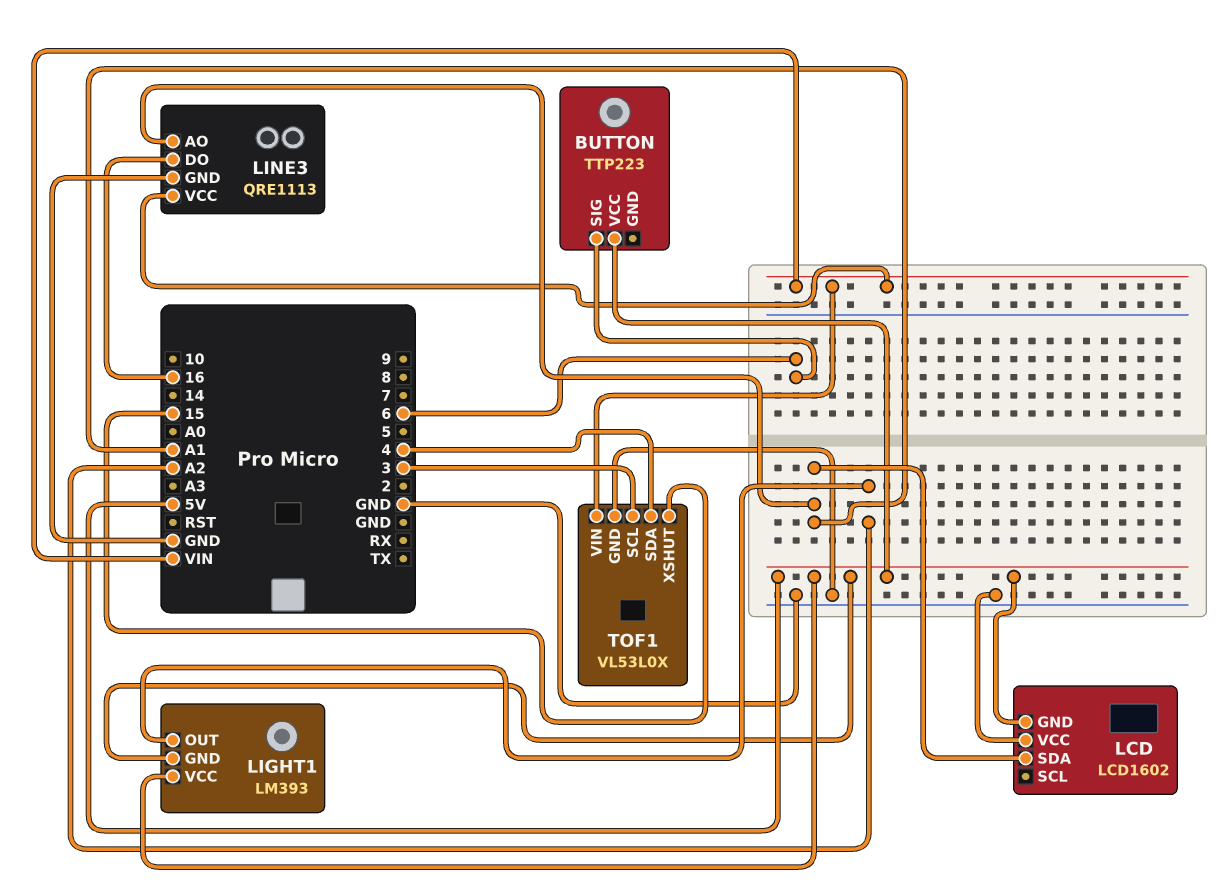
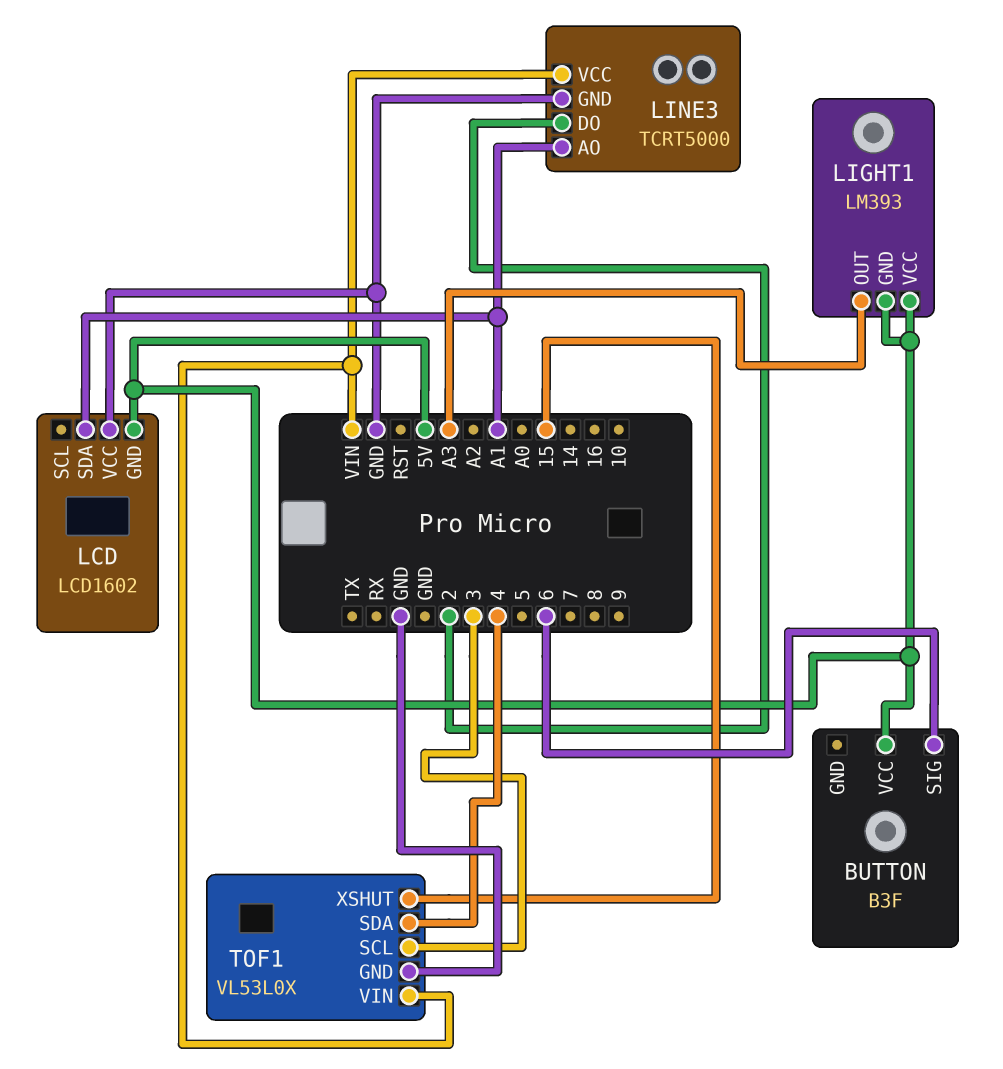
BUTTON: TTP223 -> B3F
LIGHT1 pin OUT: A2 -> A3
LINE3: QRE1113 -> TCRT5000
LINE3 pin DO: 16 -> 2

